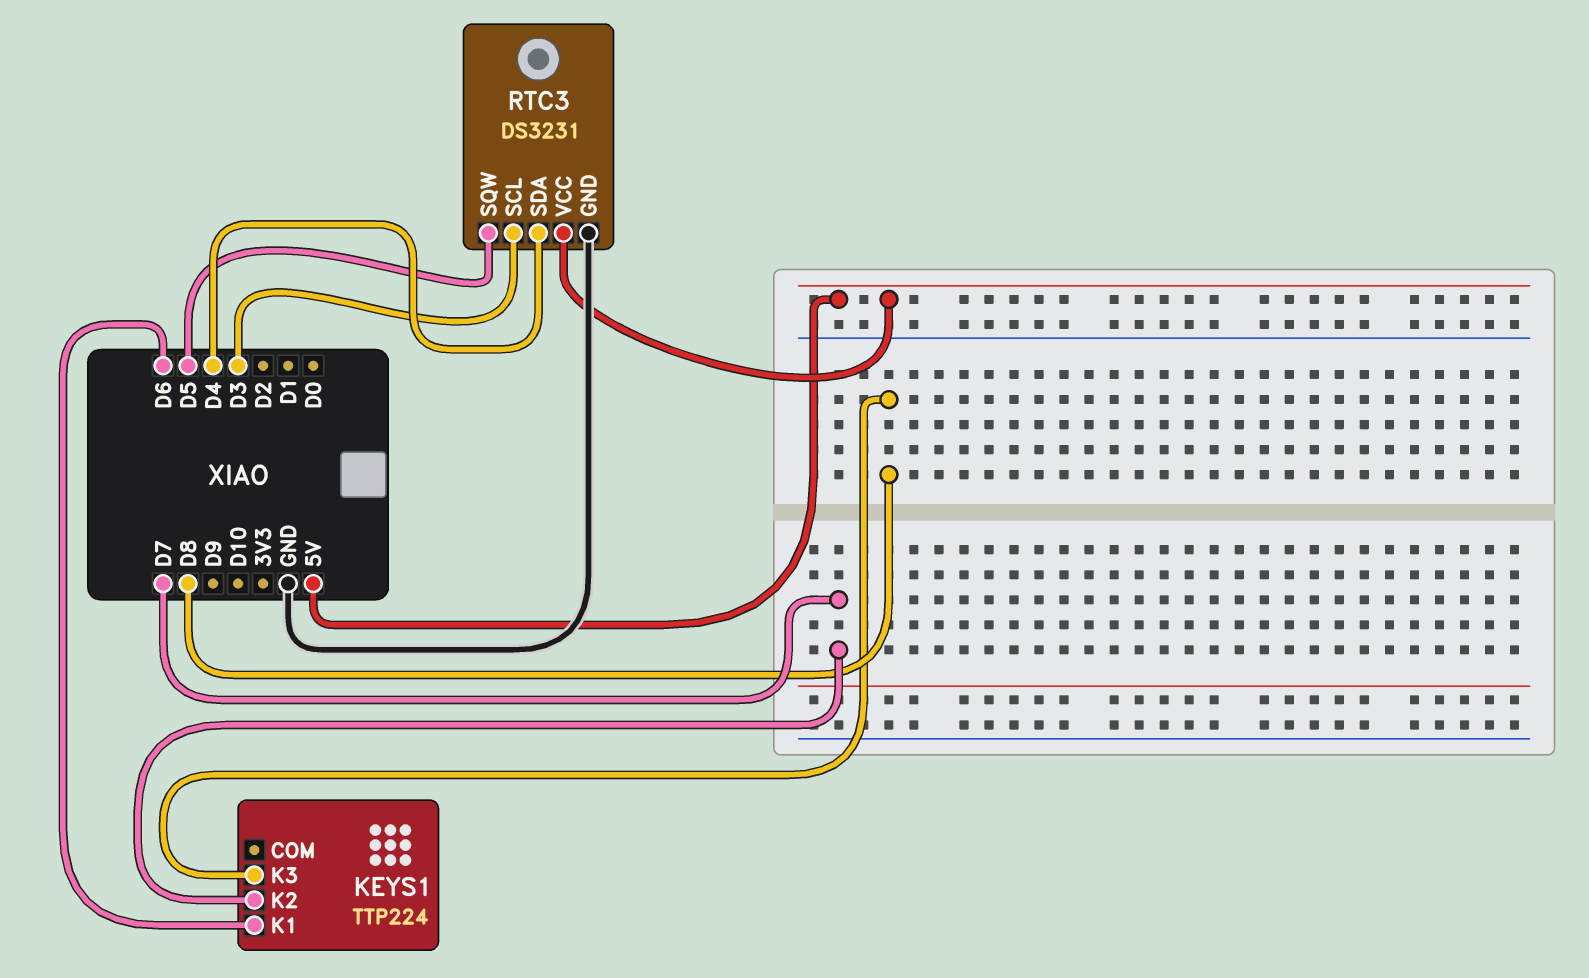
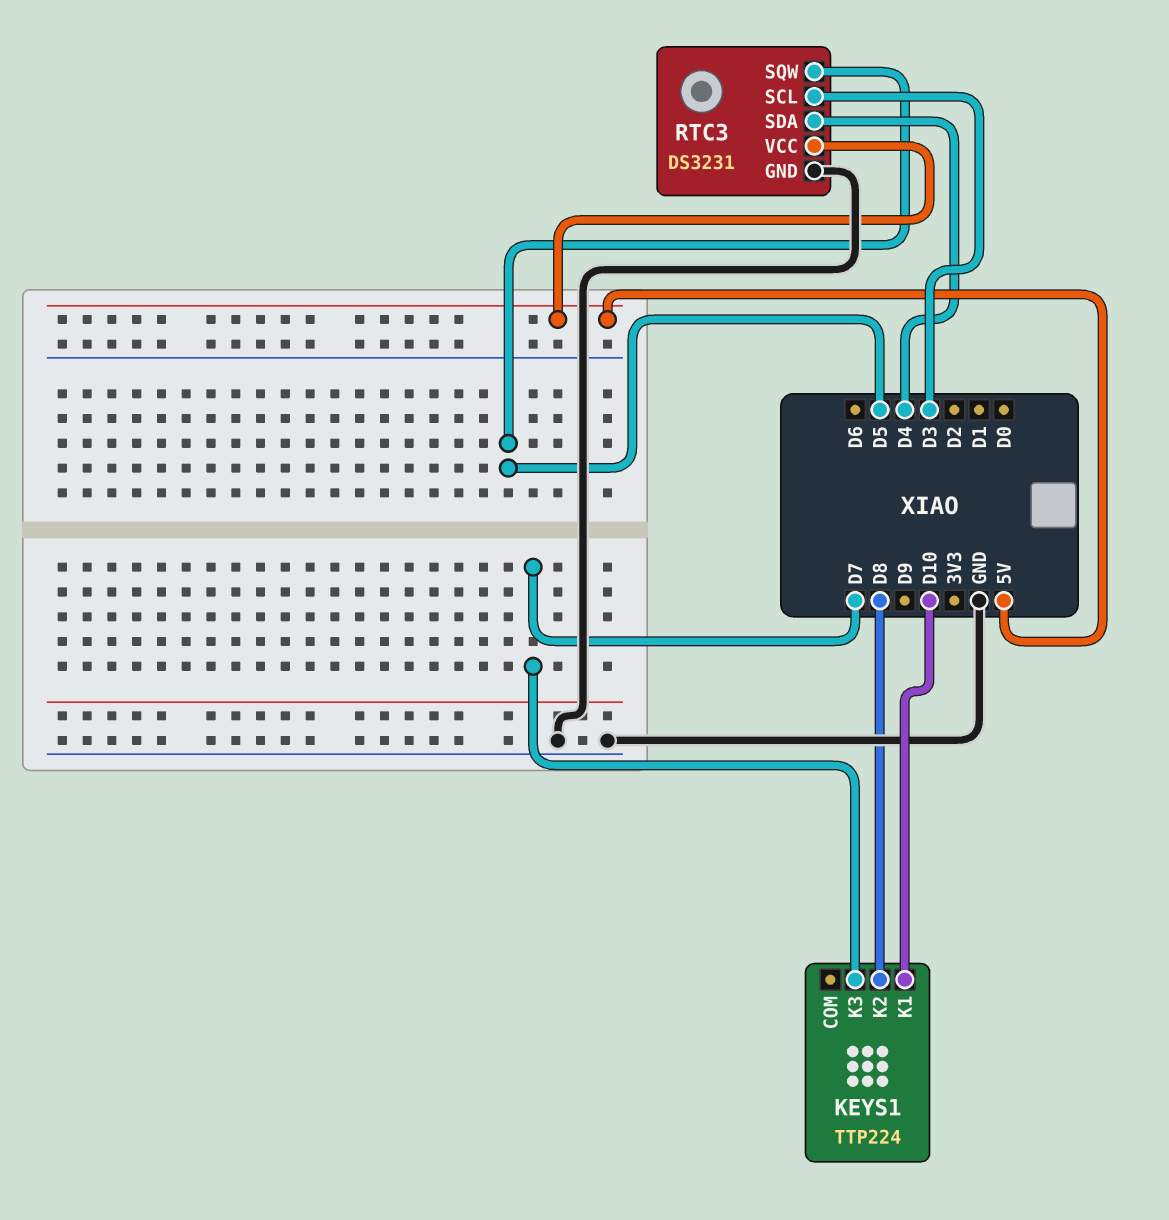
KEYS1 pin K1: D6 -> D10
KEYS1 pin K2: D7 -> D8
KEYS1 pin K3: D8 -> D7

